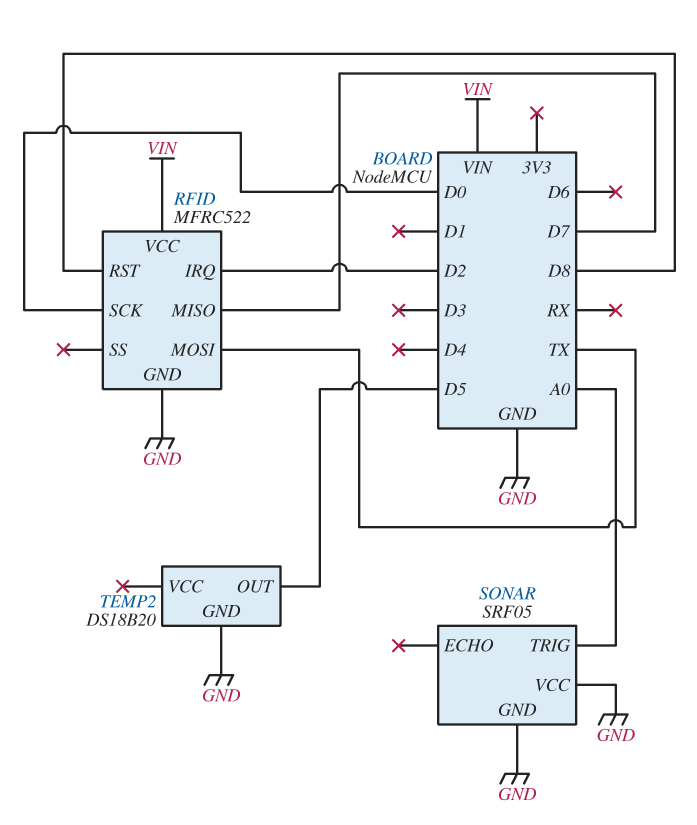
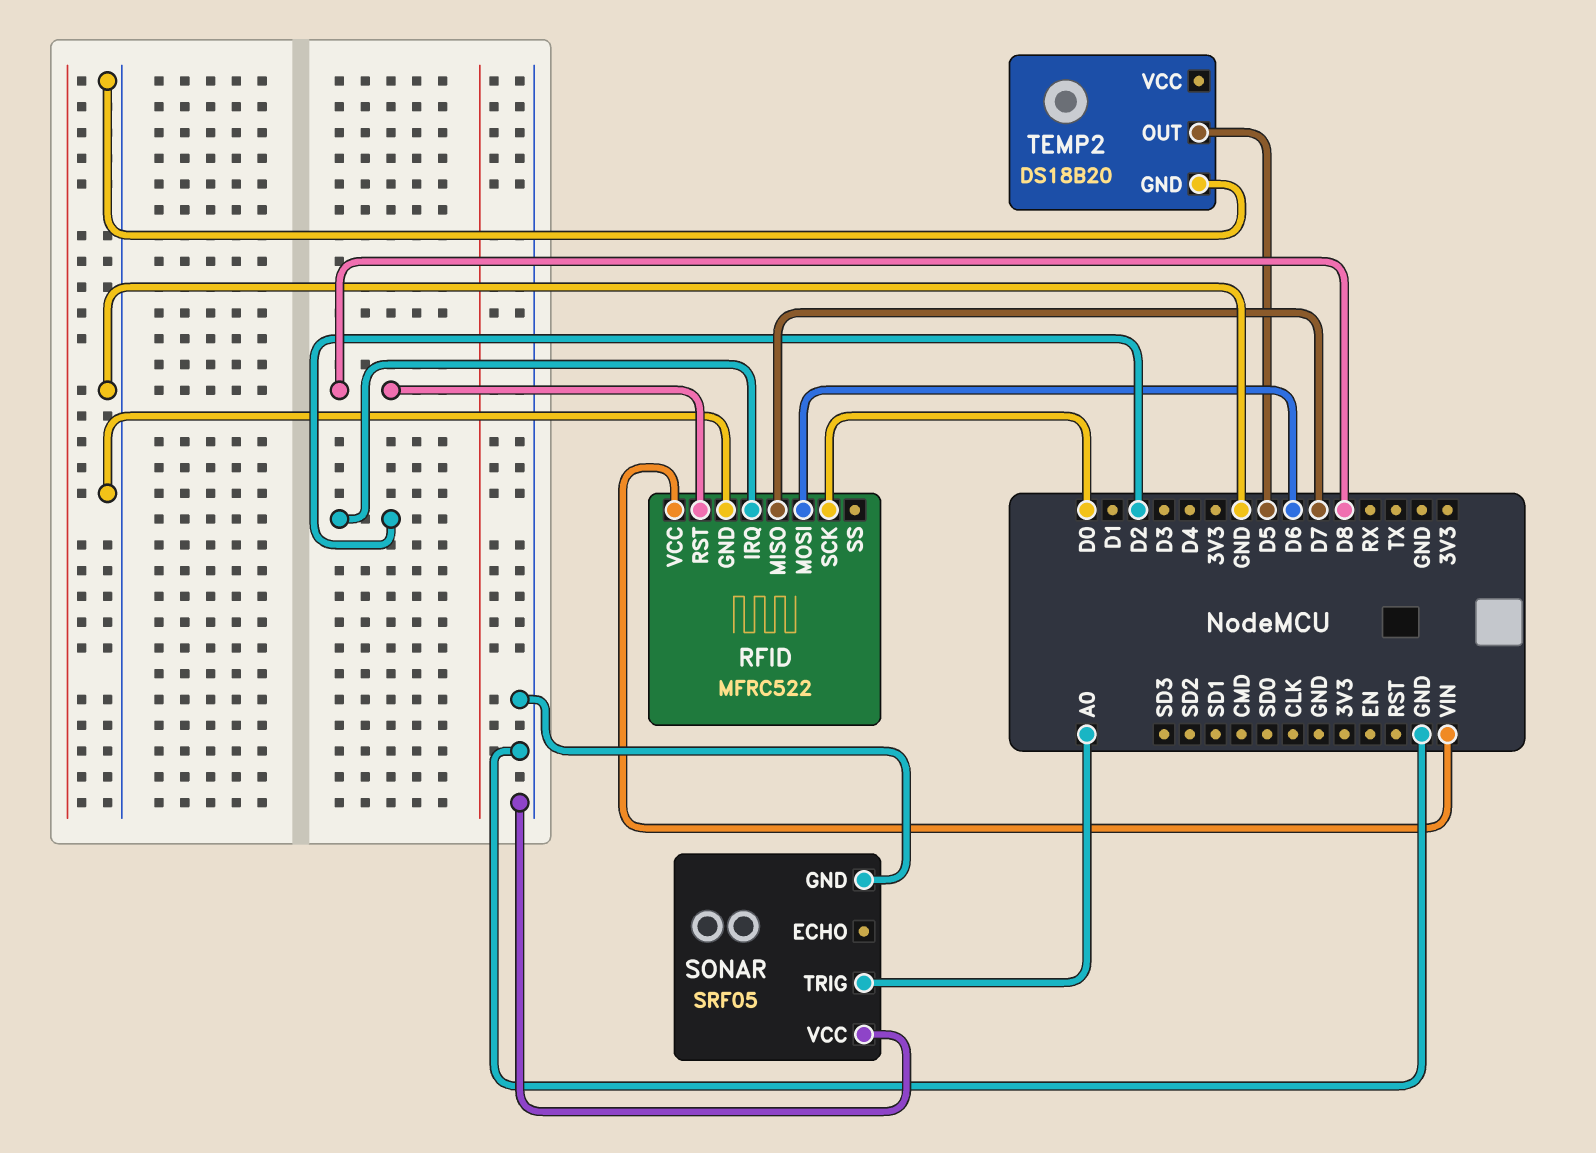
RFID pin MOSI: TX -> D6

